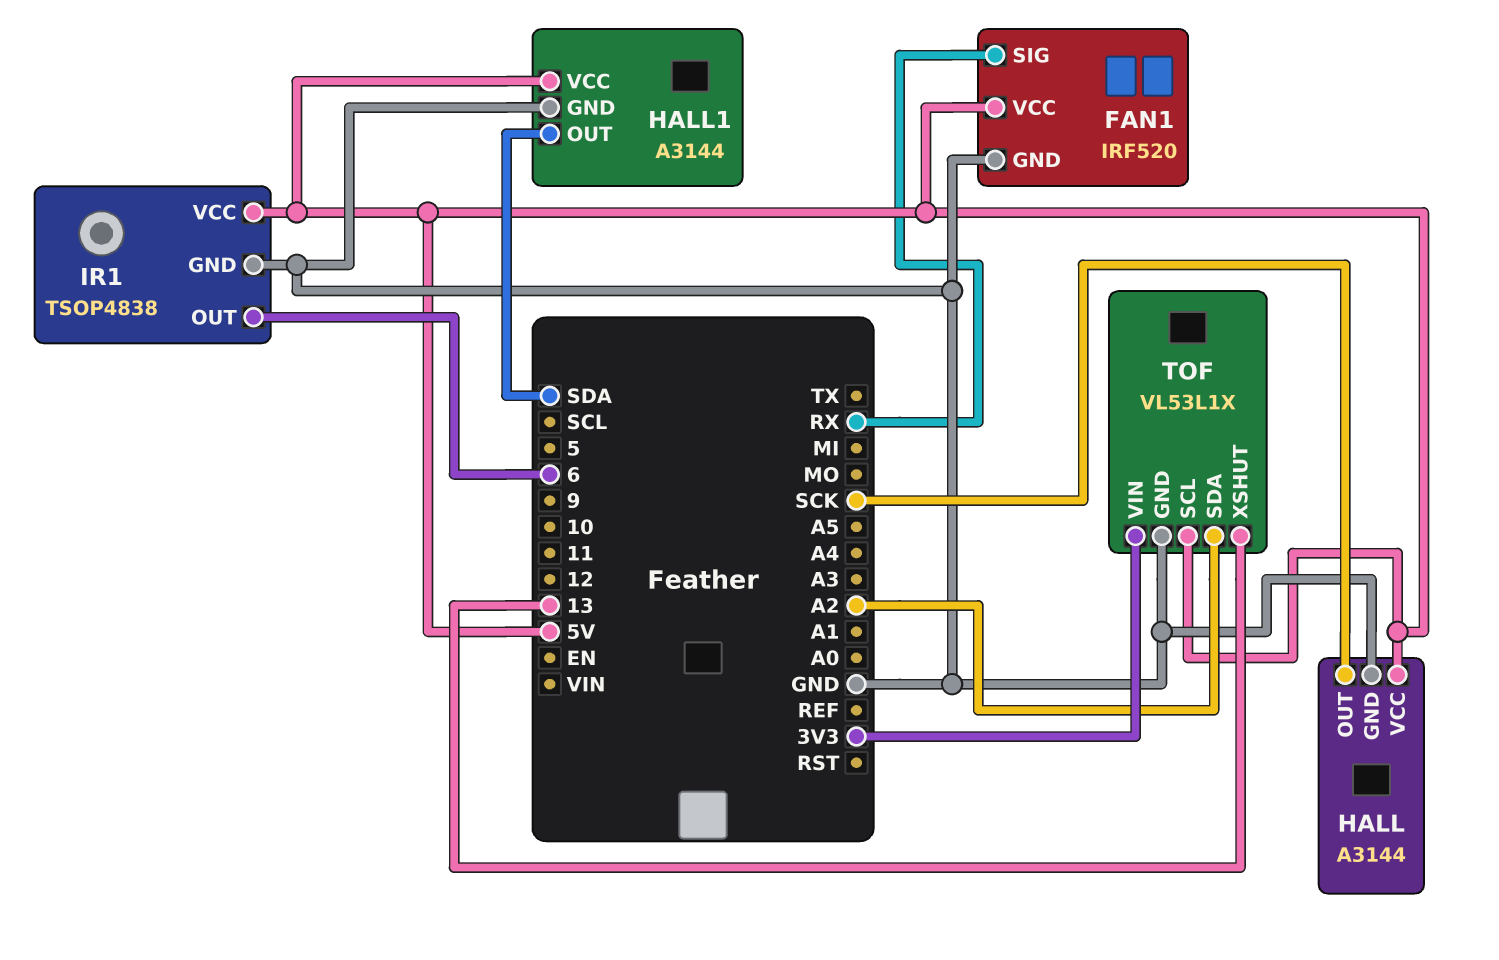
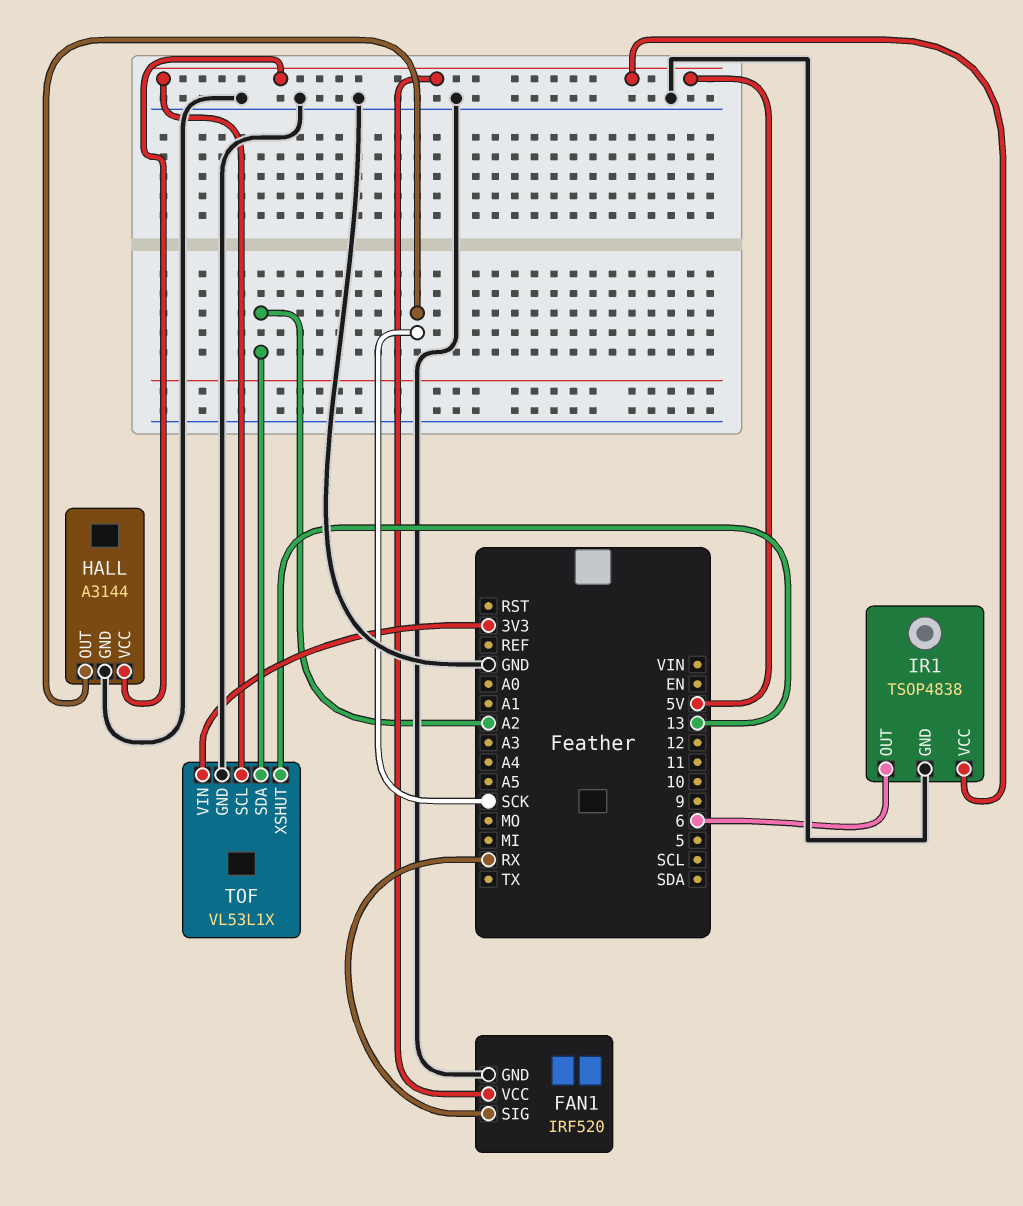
HALL1: A3144 -> none
HALL1 pin GND: GND -> none
HALL1 pin OUT: SDA -> none
HALL1 pin VCC: 5V -> none

